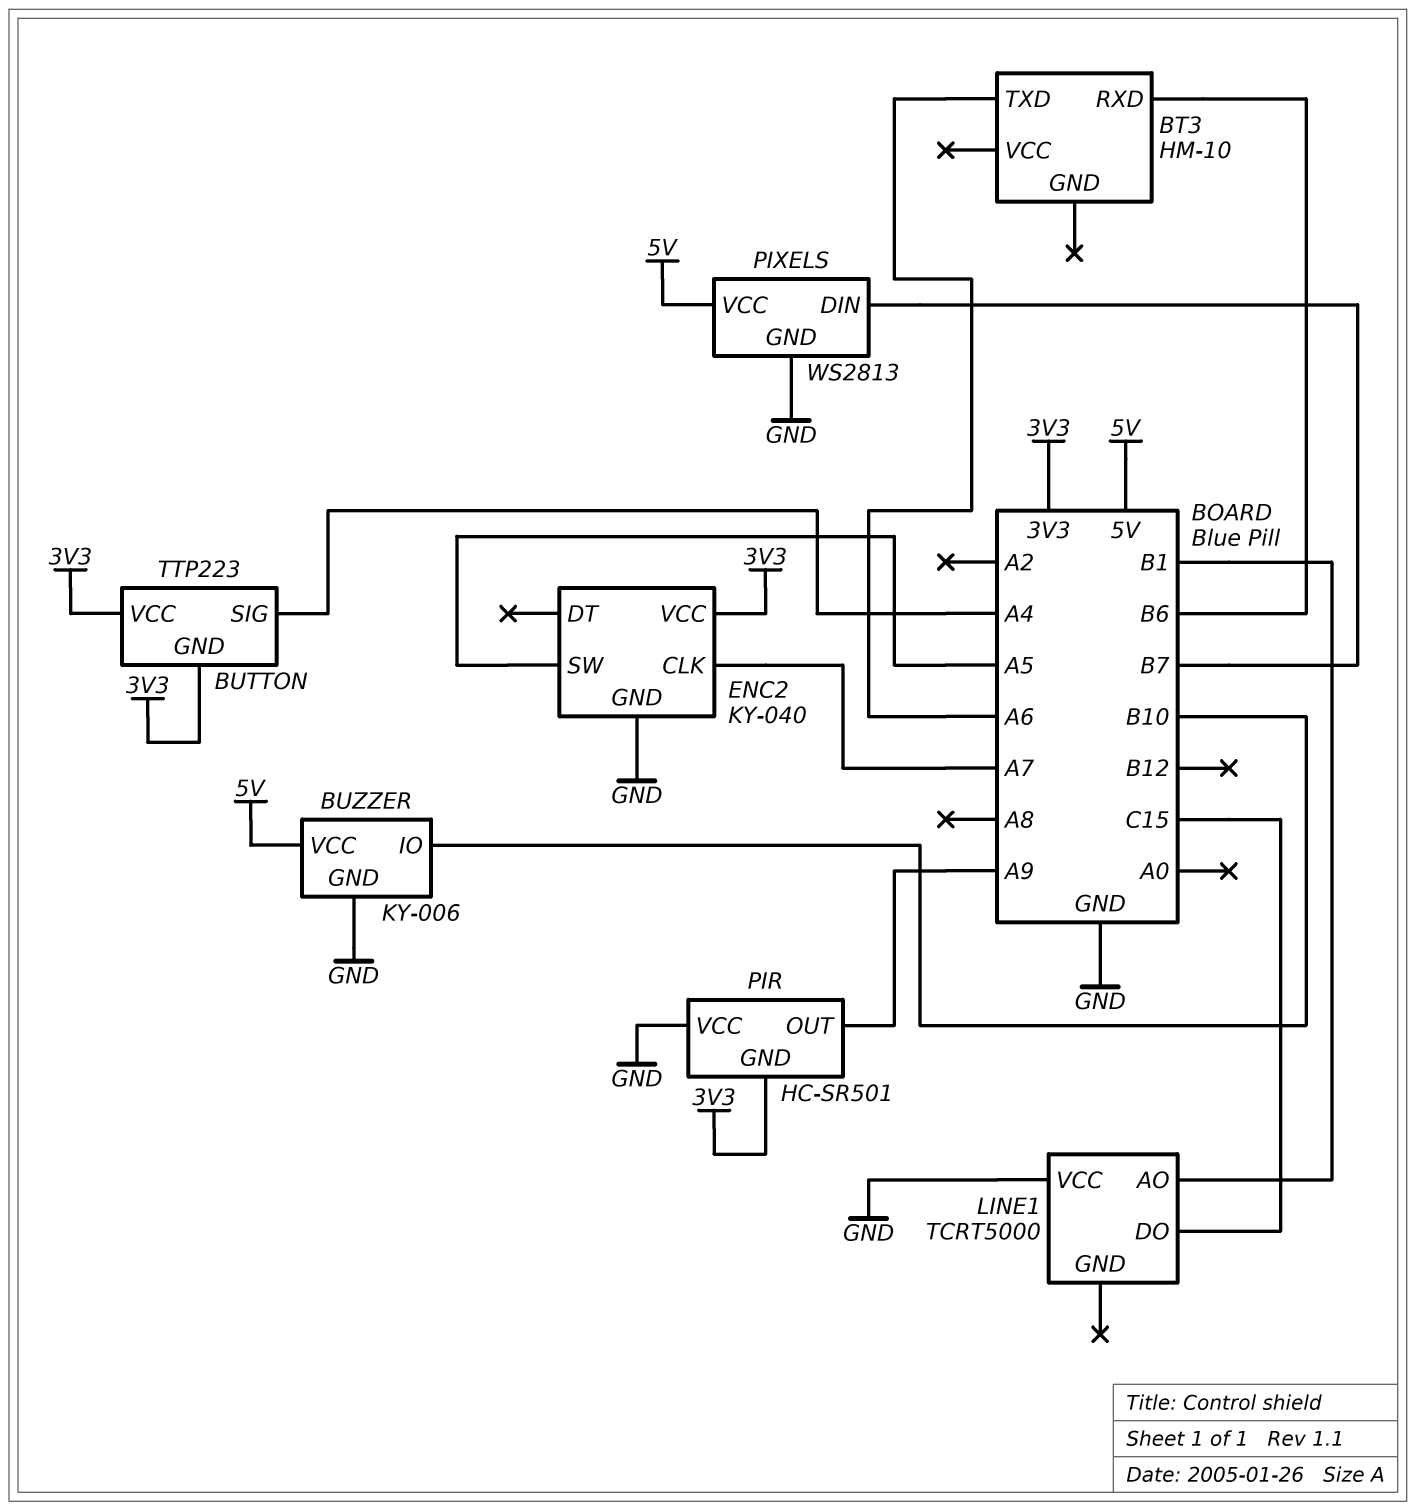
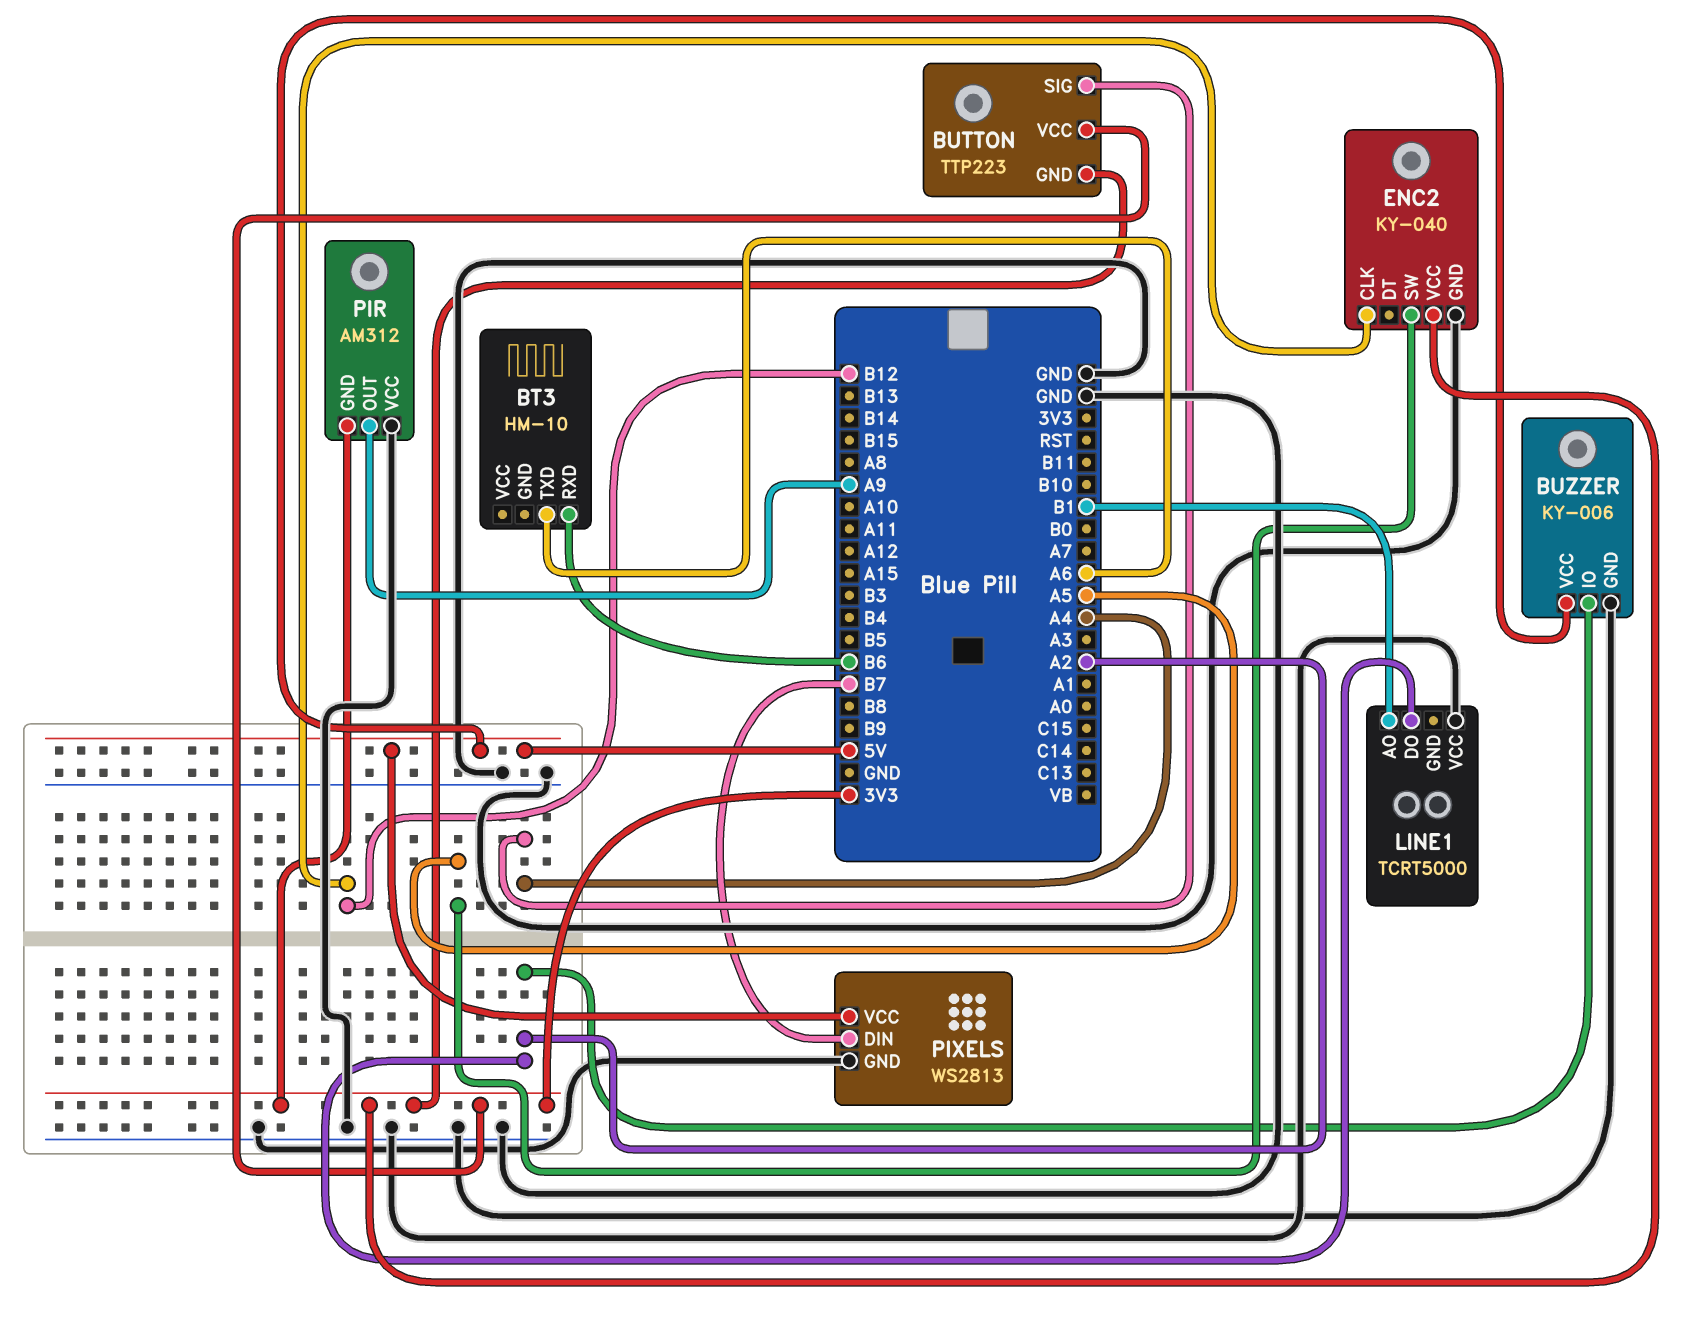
BUZZER pin IO: B10 -> A2
ENC2 pin CLK: A7 -> B12
LINE1 pin DO: C15 -> A2
PIR: HC-SR501 -> AM312

